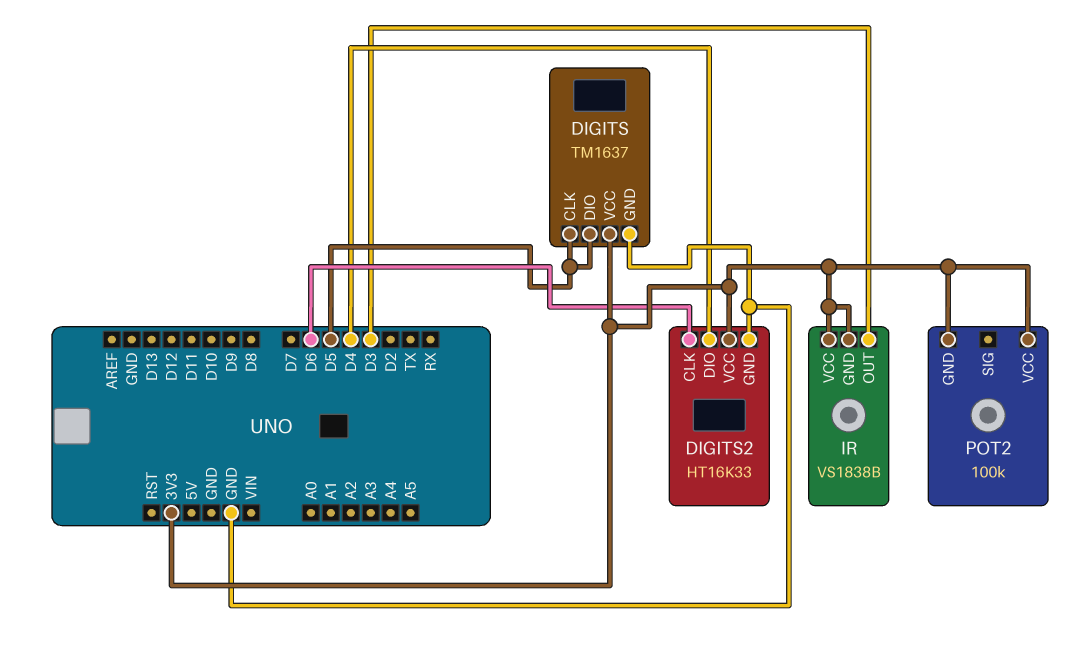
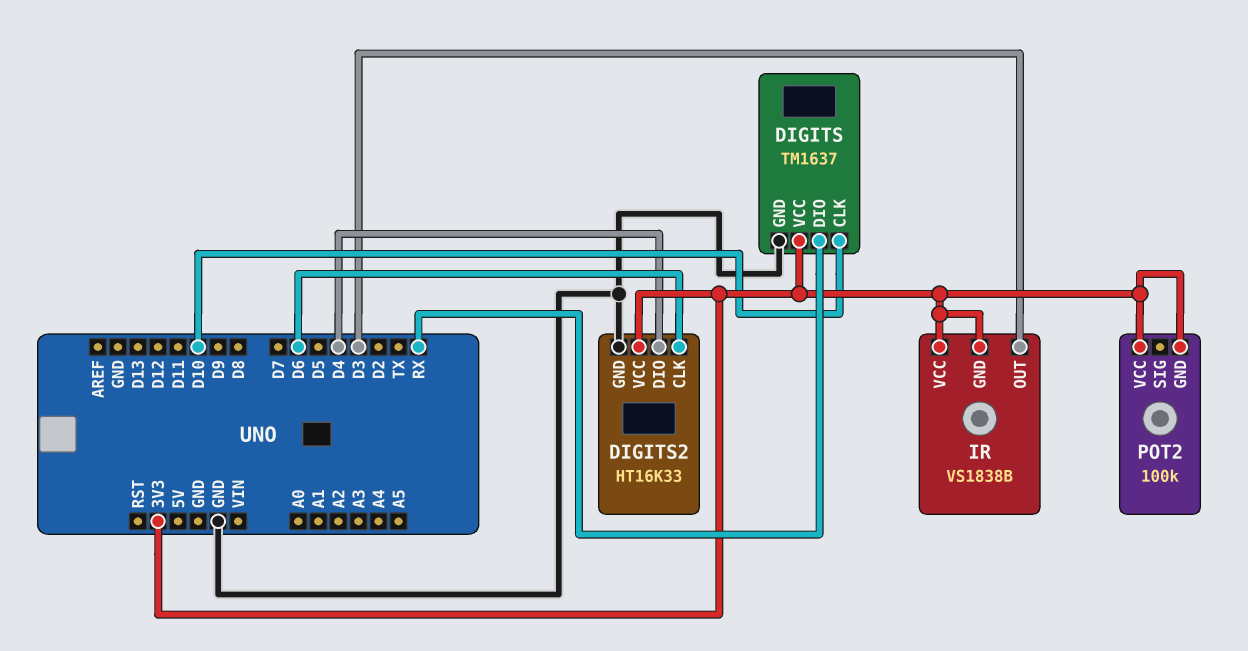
DIGITS pin CLK: D5 -> D10
DIGITS pin DIO: D5 -> RX

